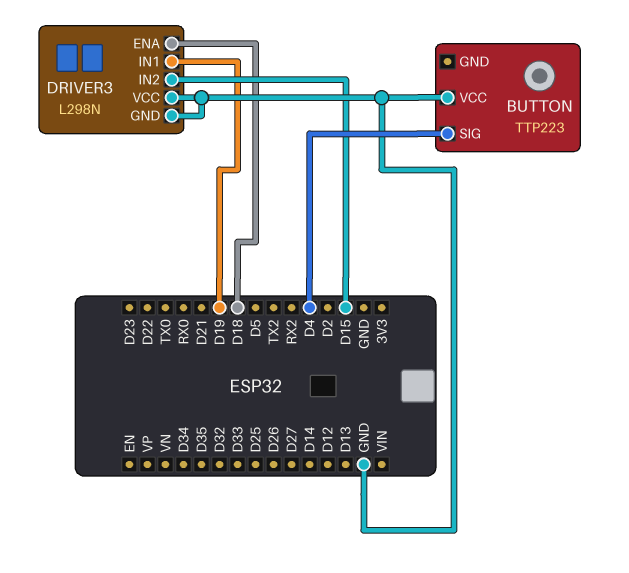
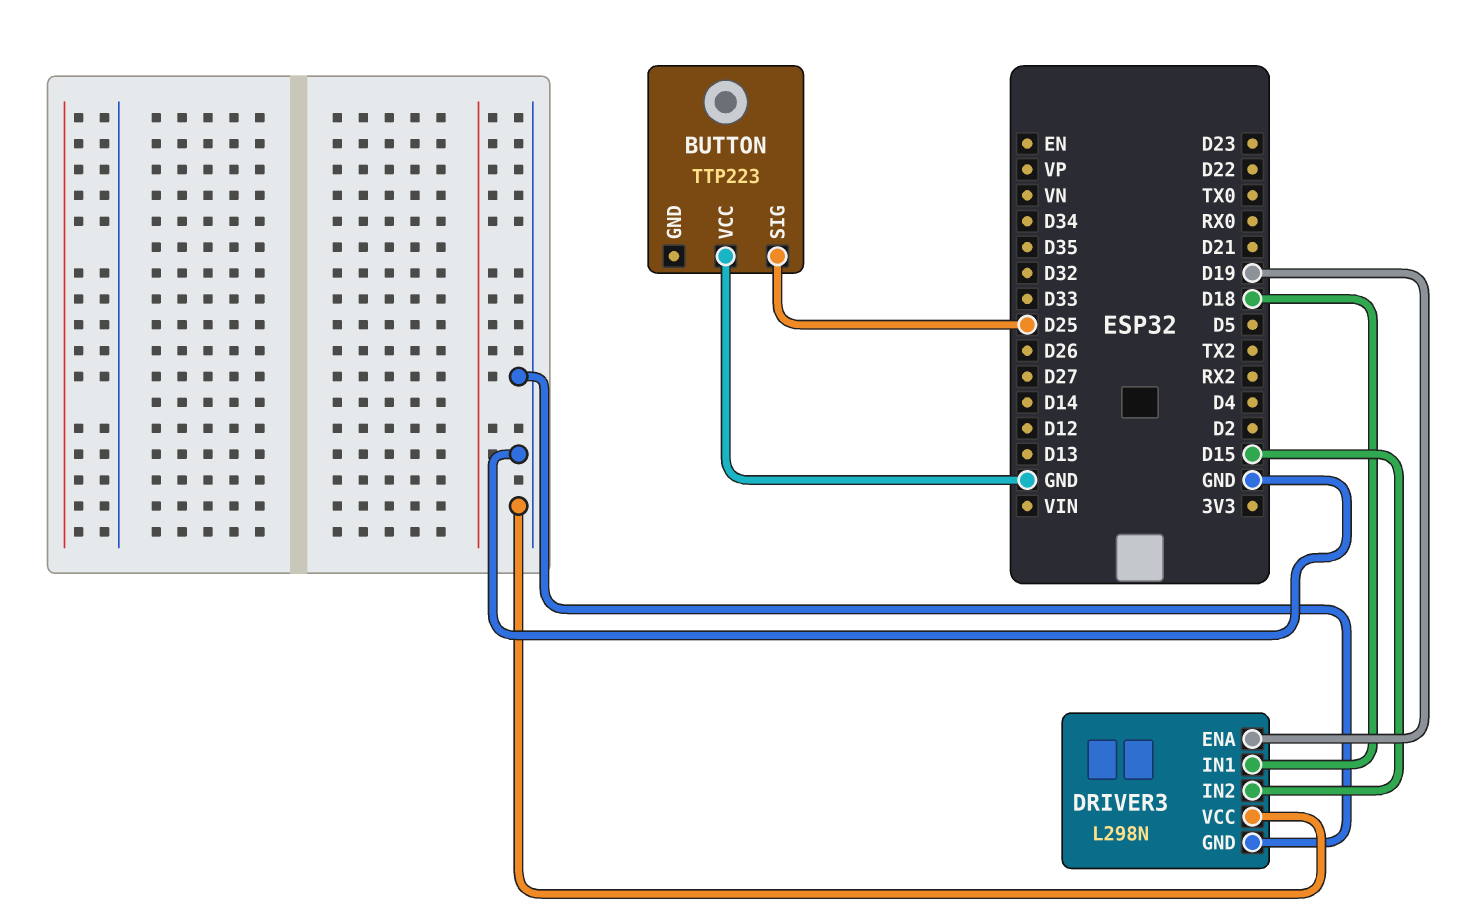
BUTTON pin SIG: D4 -> D25
DRIVER3 pin ENA: D18 -> D19
DRIVER3 pin IN1: D19 -> D18

